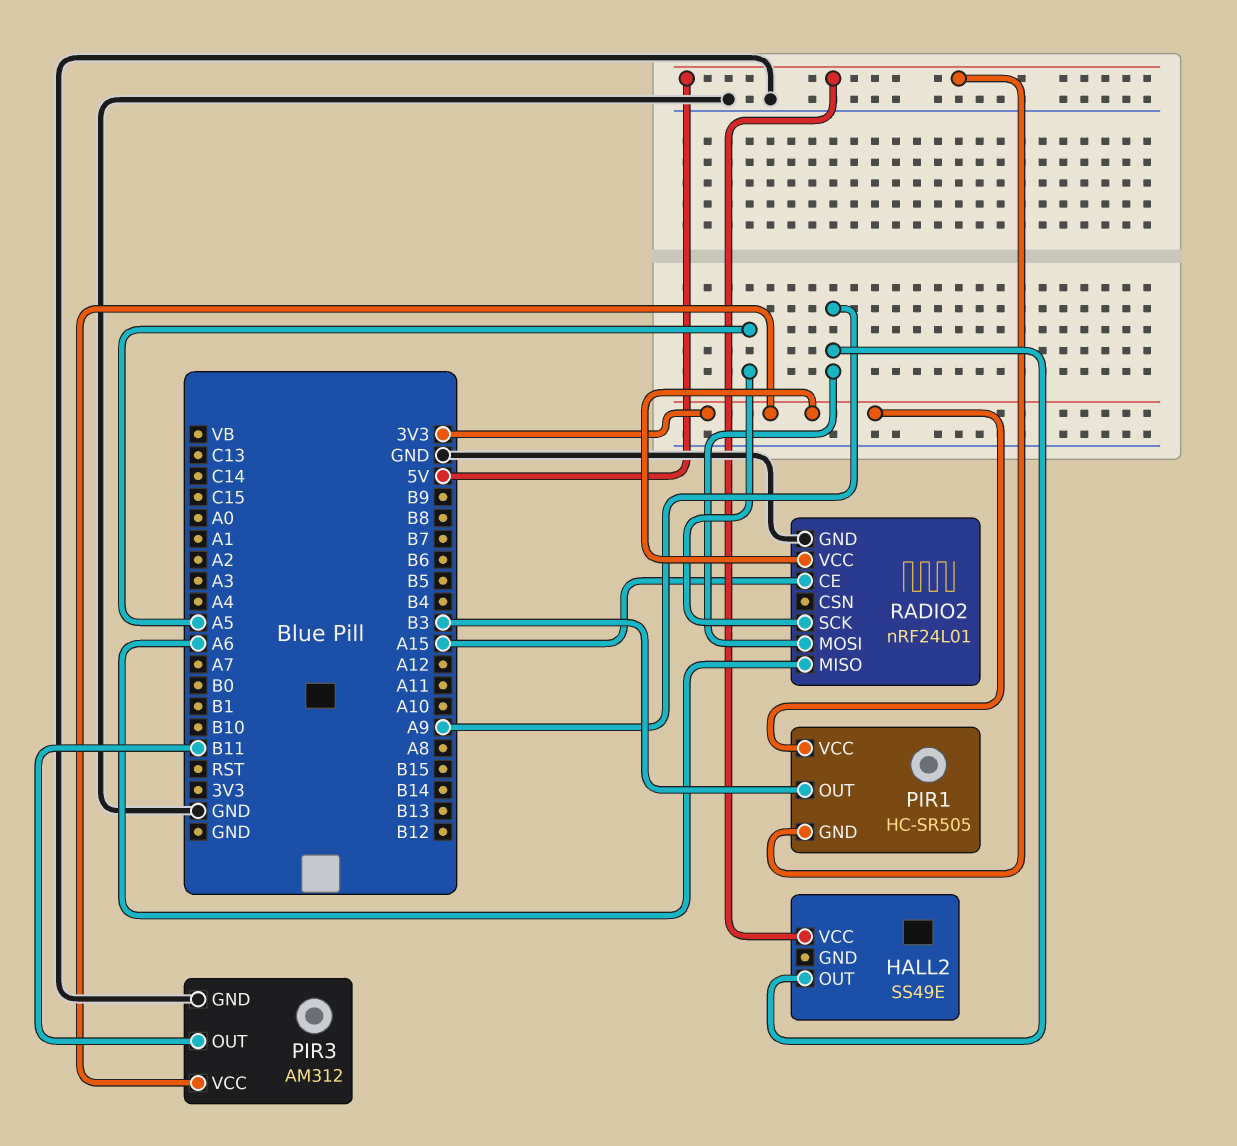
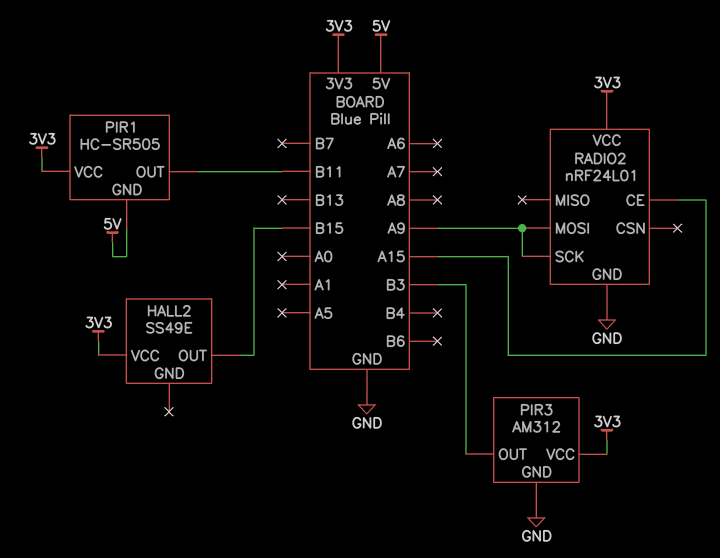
HALL2 pin OUT: A9 -> B15
HALL2 pin VCC: 5V -> 3V3
PIR1 pin OUT: B3 -> B11
PIR3 pin OUT: B11 -> B3
RADIO2 pin MISO: A6 -> none
RADIO2 pin SCK: A5 -> A9

